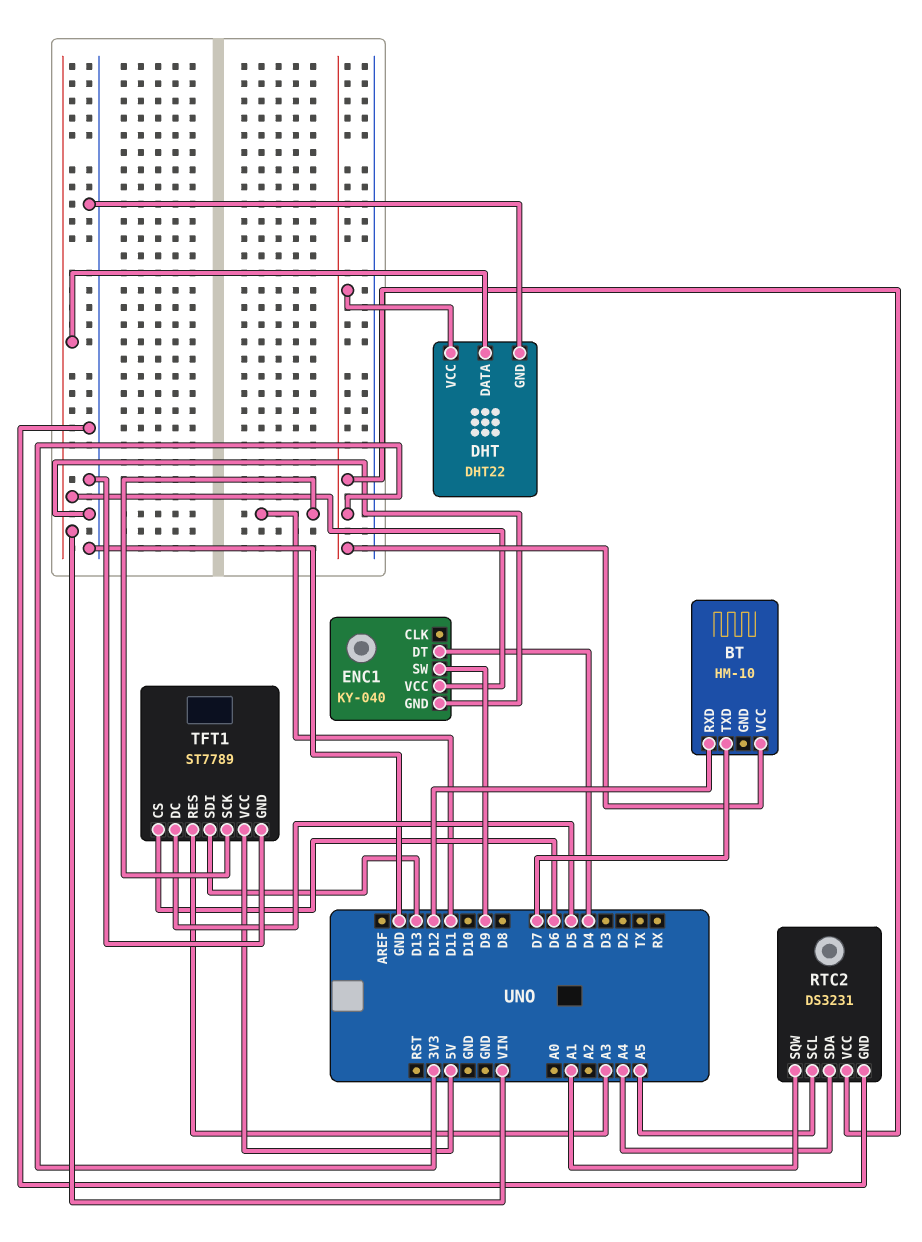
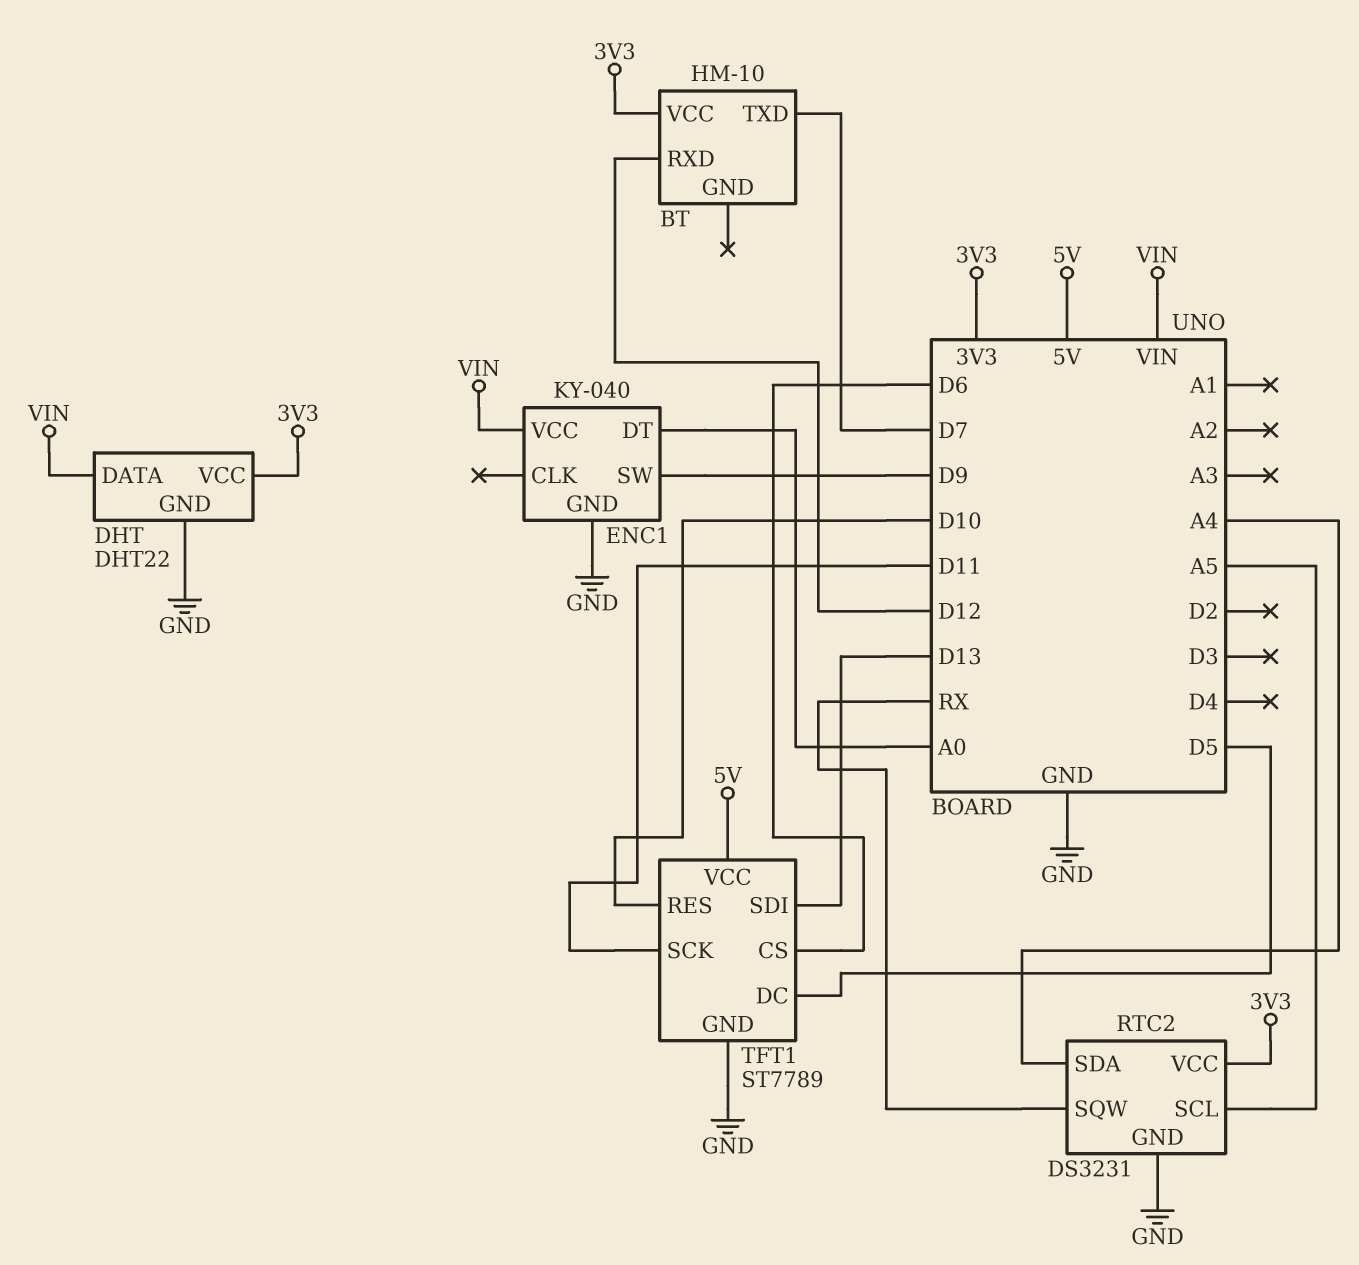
ENC1 pin DT: D4 -> A0
RTC2 pin SQW: A1 -> RX
TFT1 pin RES: A3 -> D10

